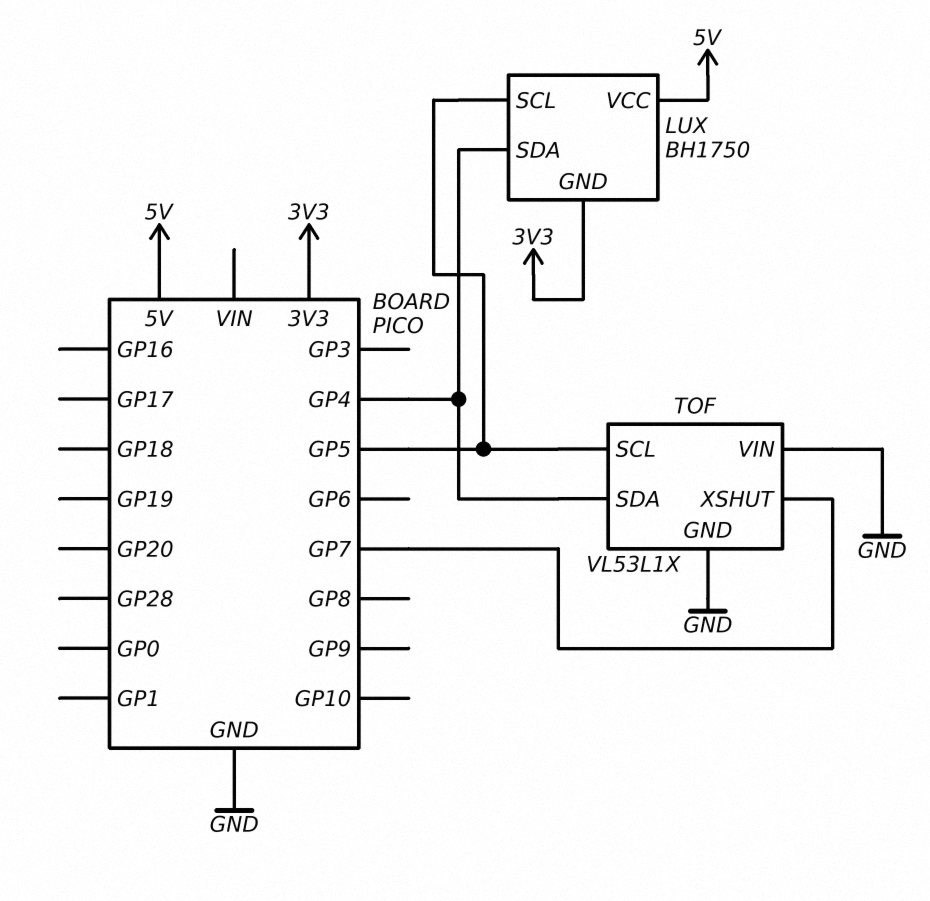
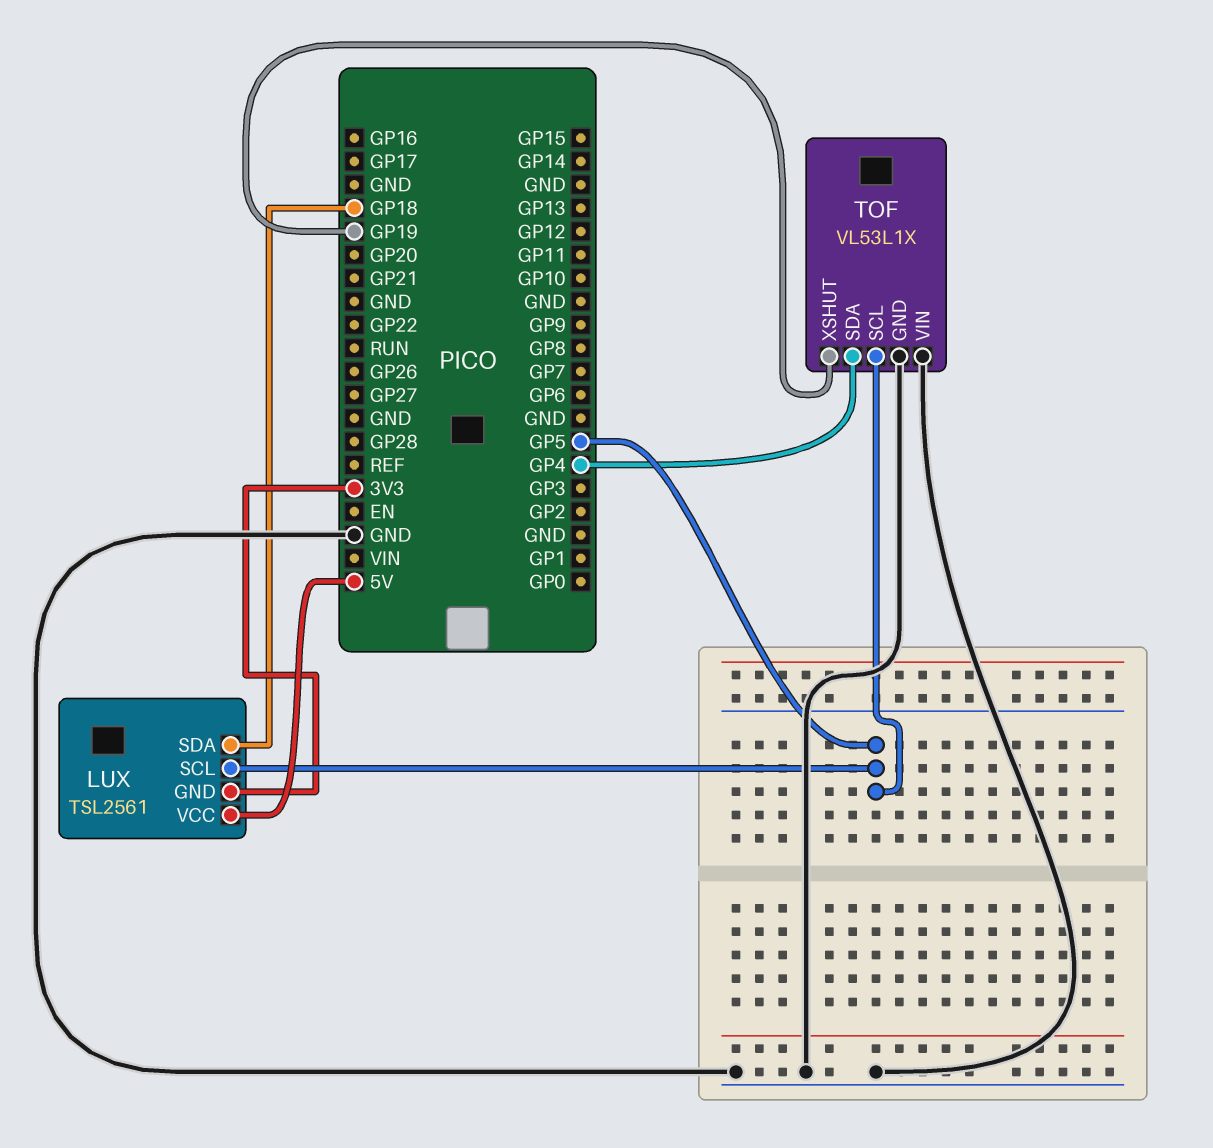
LUX: BH1750 -> TSL2561
LUX pin SDA: GP4 -> GP18
TOF pin XSHUT: GP7 -> GP19

